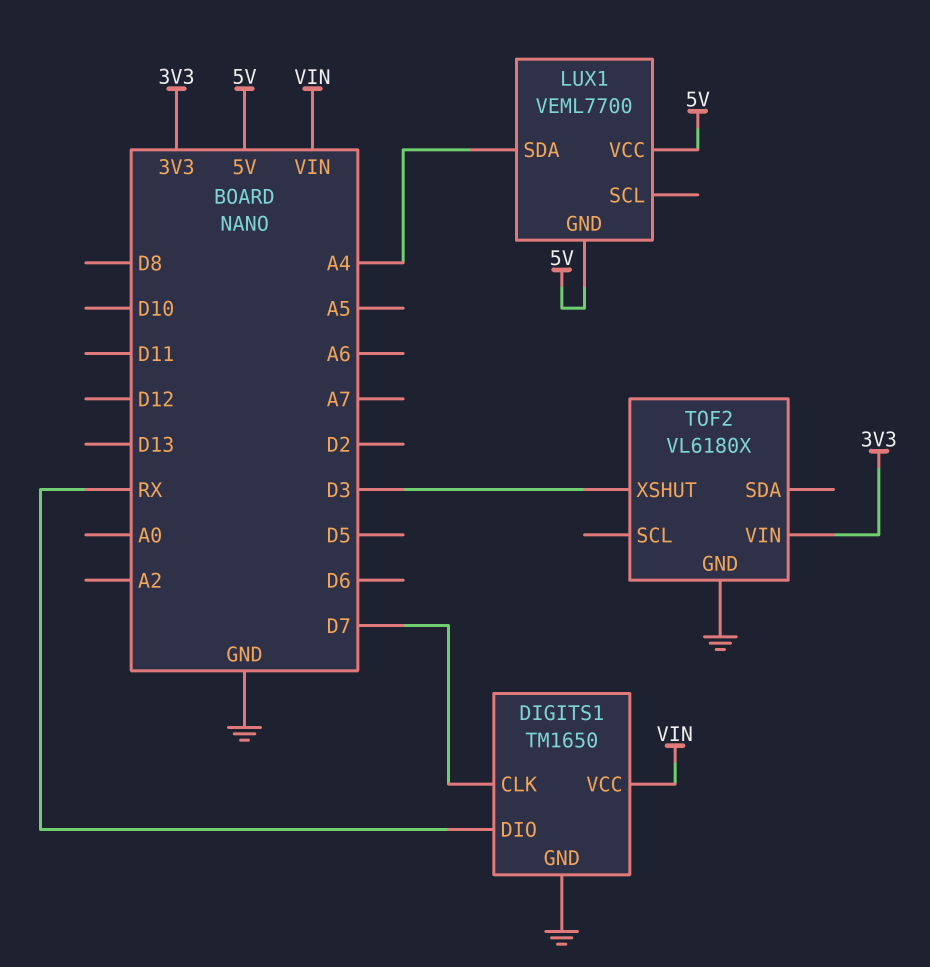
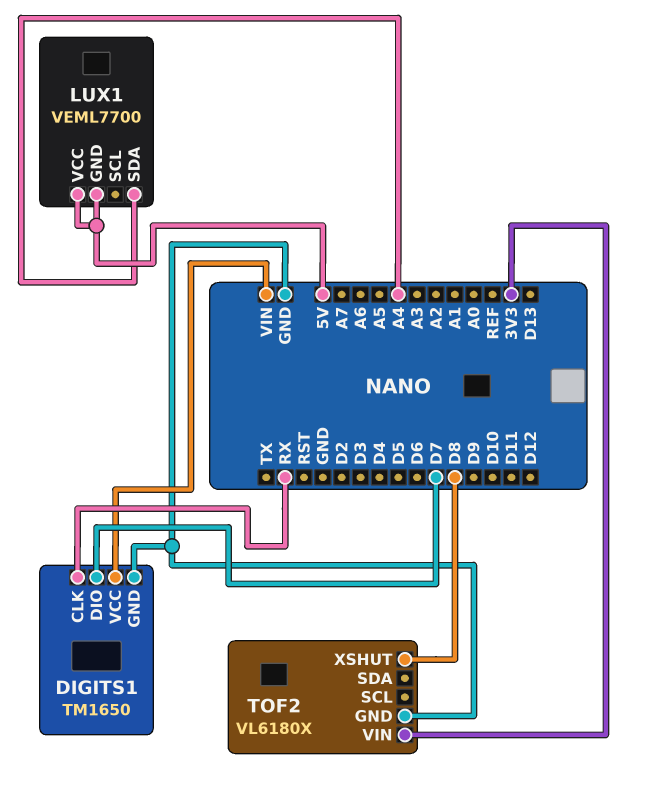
DIGITS1 pin CLK: D7 -> RX
DIGITS1 pin DIO: RX -> D7
TOF2 pin XSHUT: D3 -> D8

